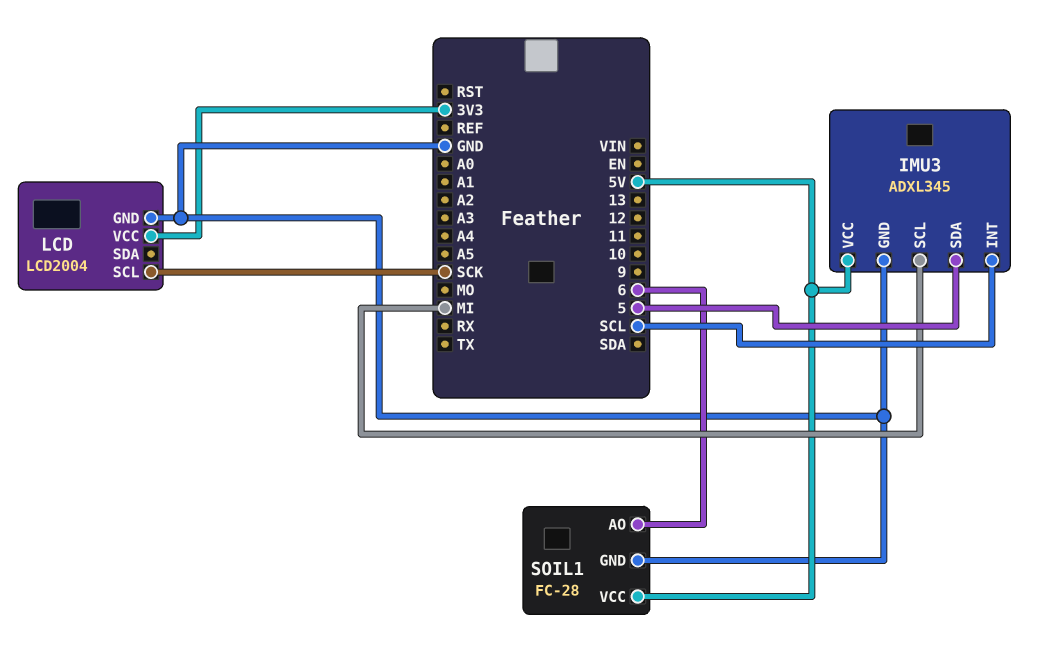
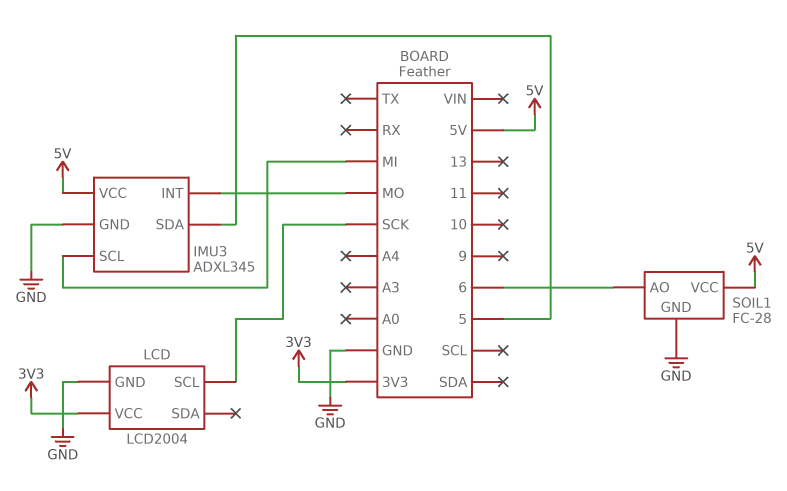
IMU3 pin INT: SCL -> MO

